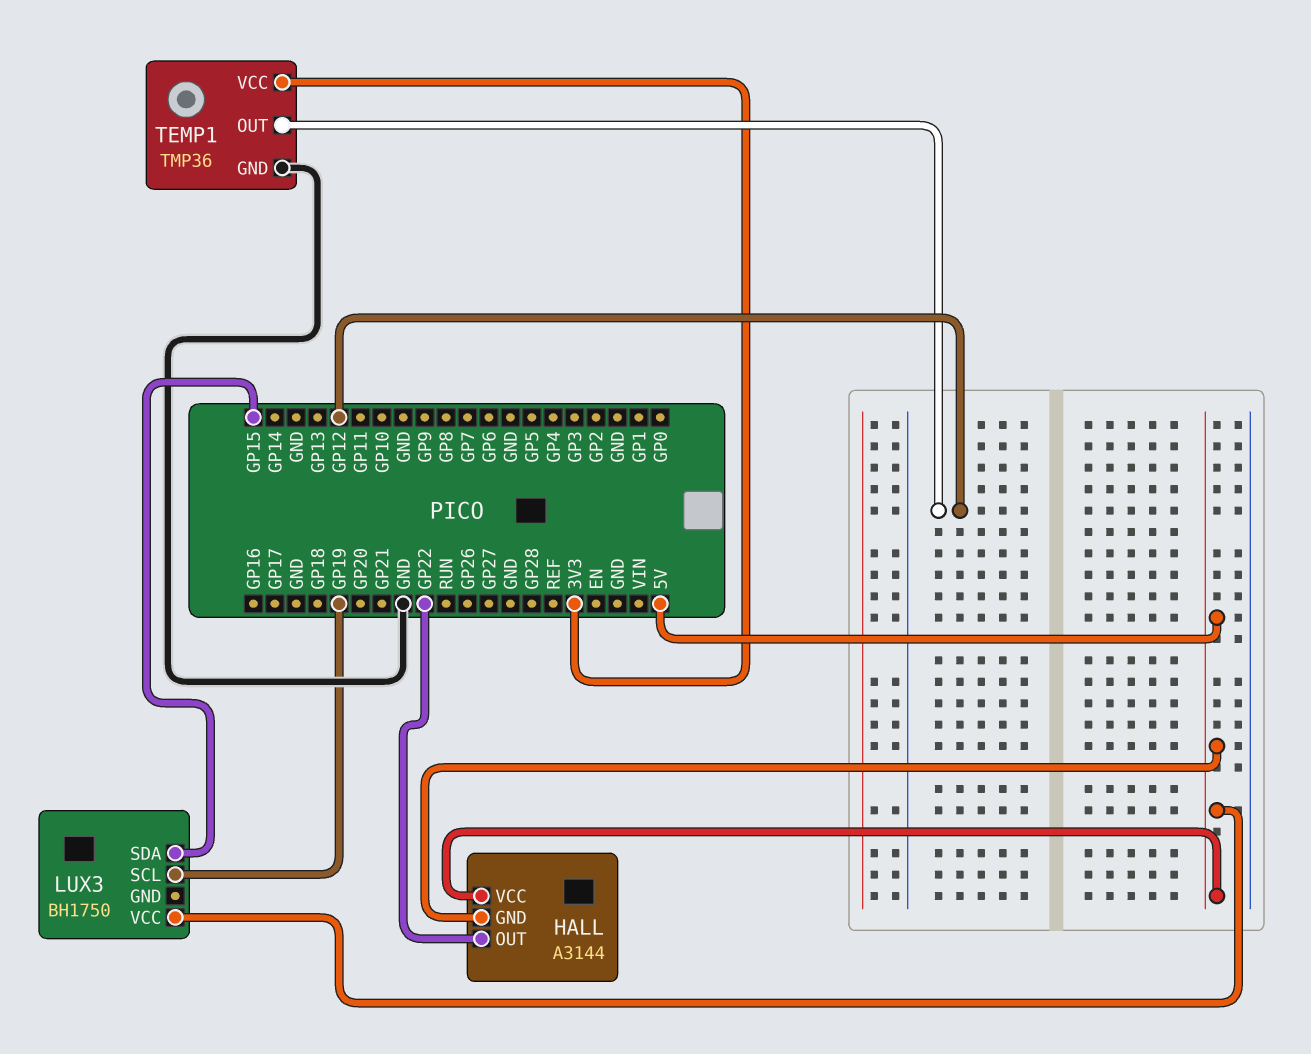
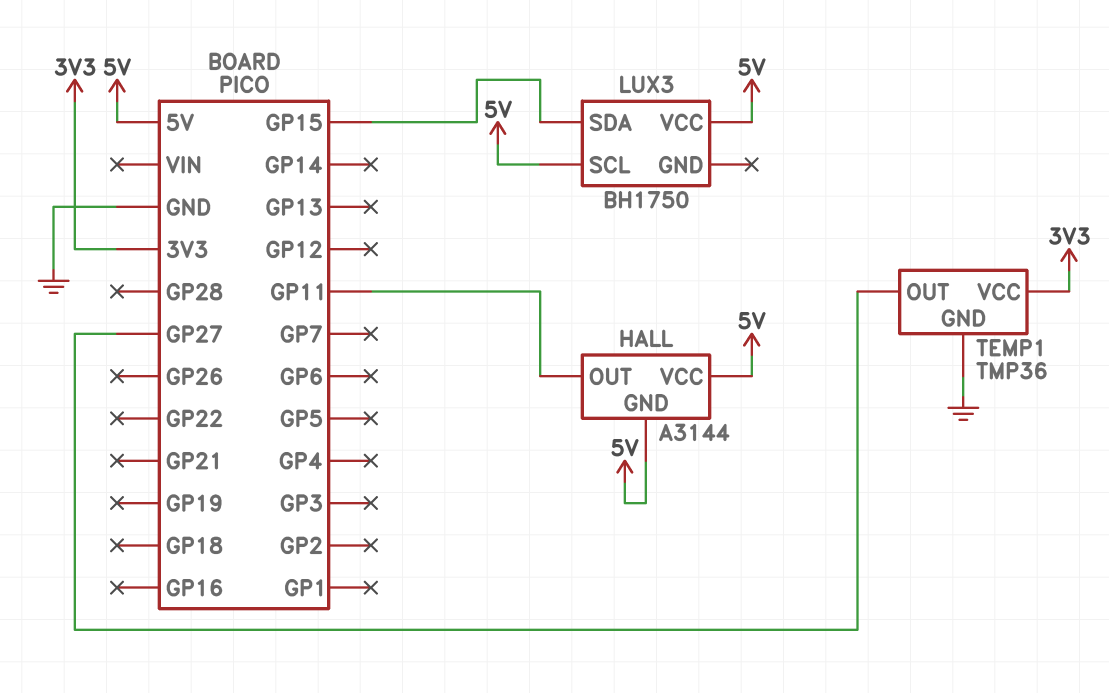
HALL pin OUT: GP22 -> GP11
LUX3 pin SCL: GP19 -> 5V
TEMP1 pin OUT: GP12 -> GP27

